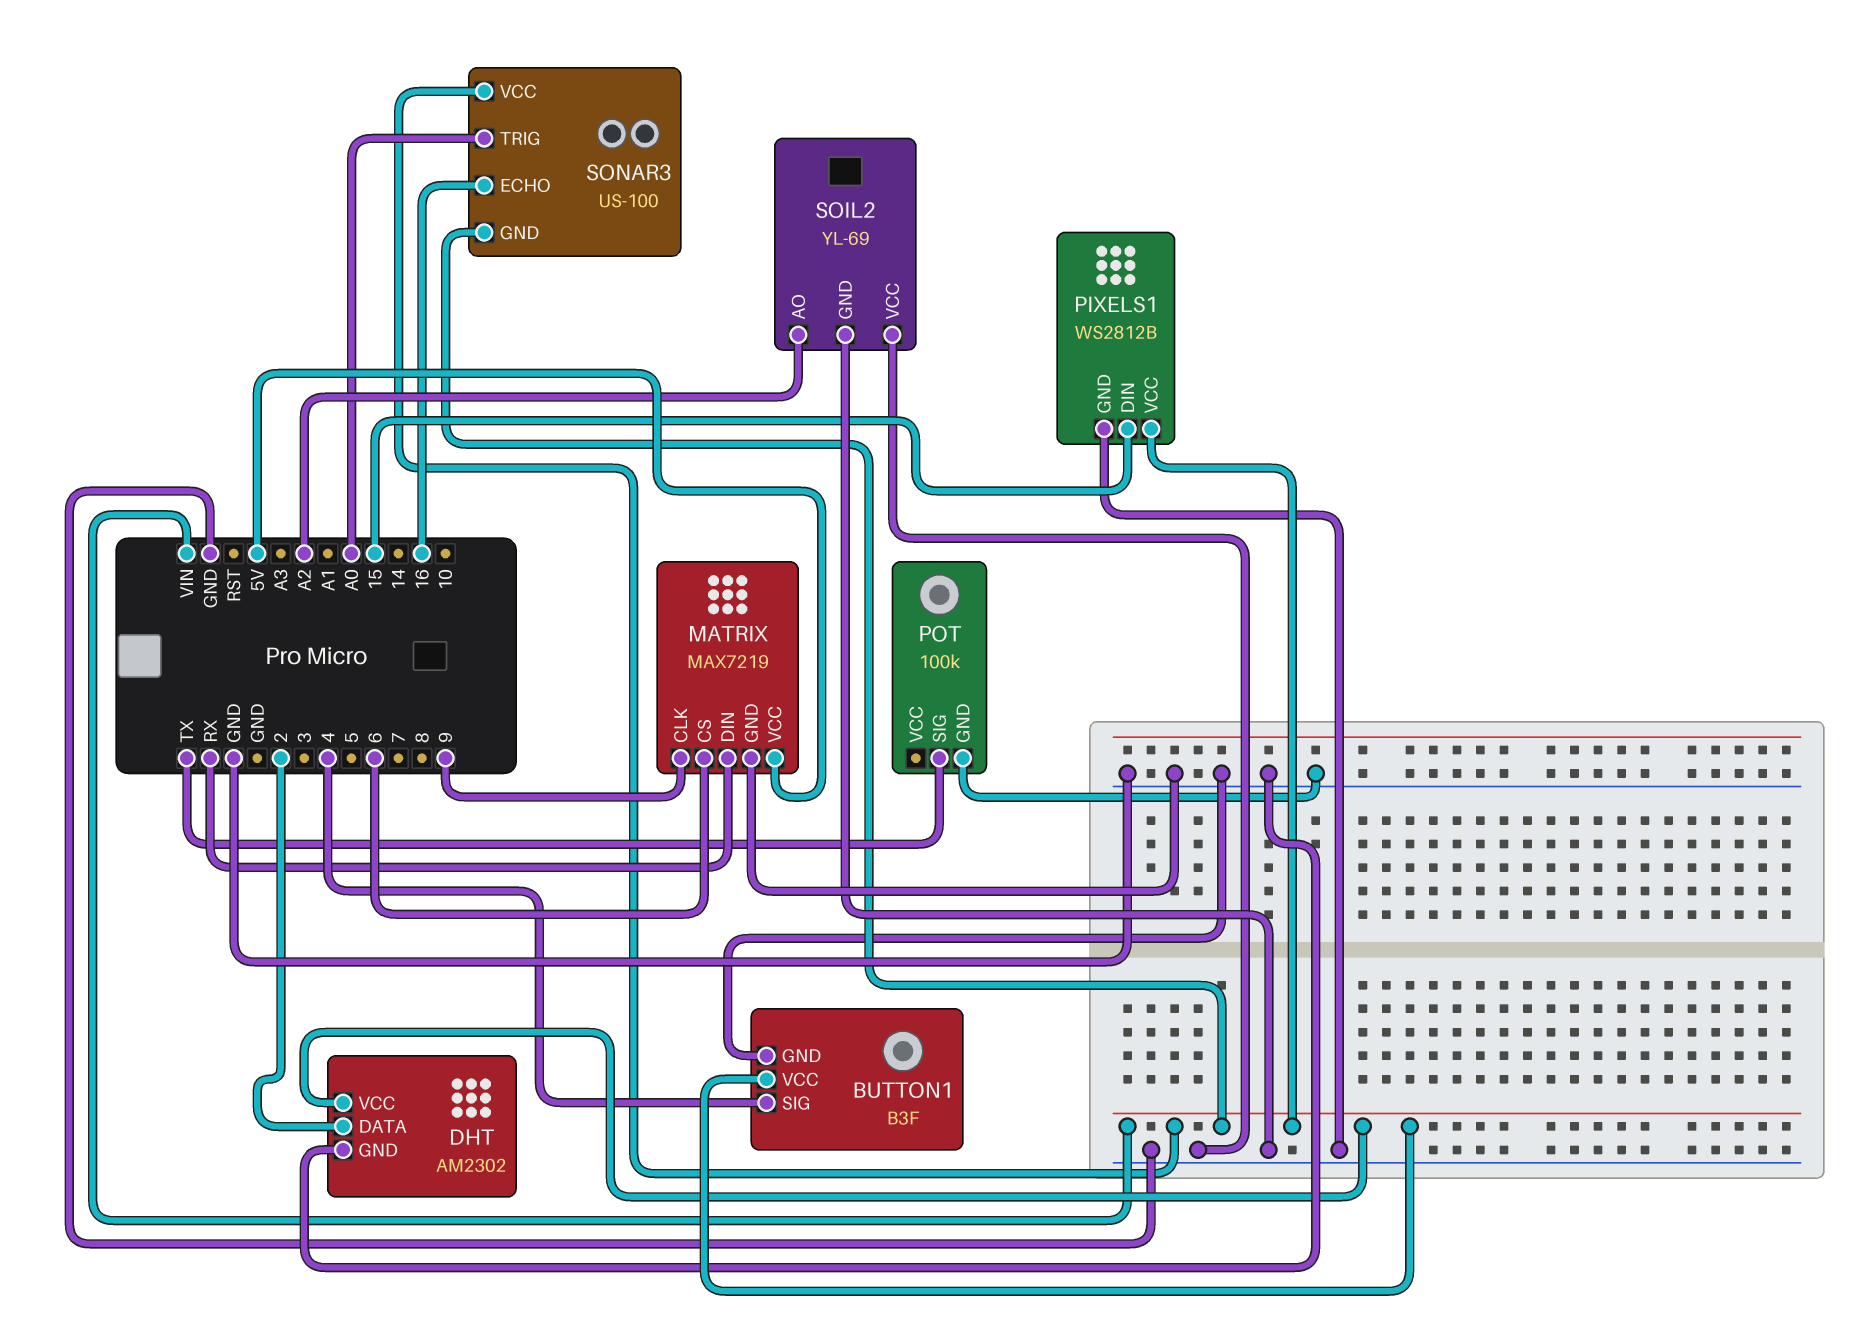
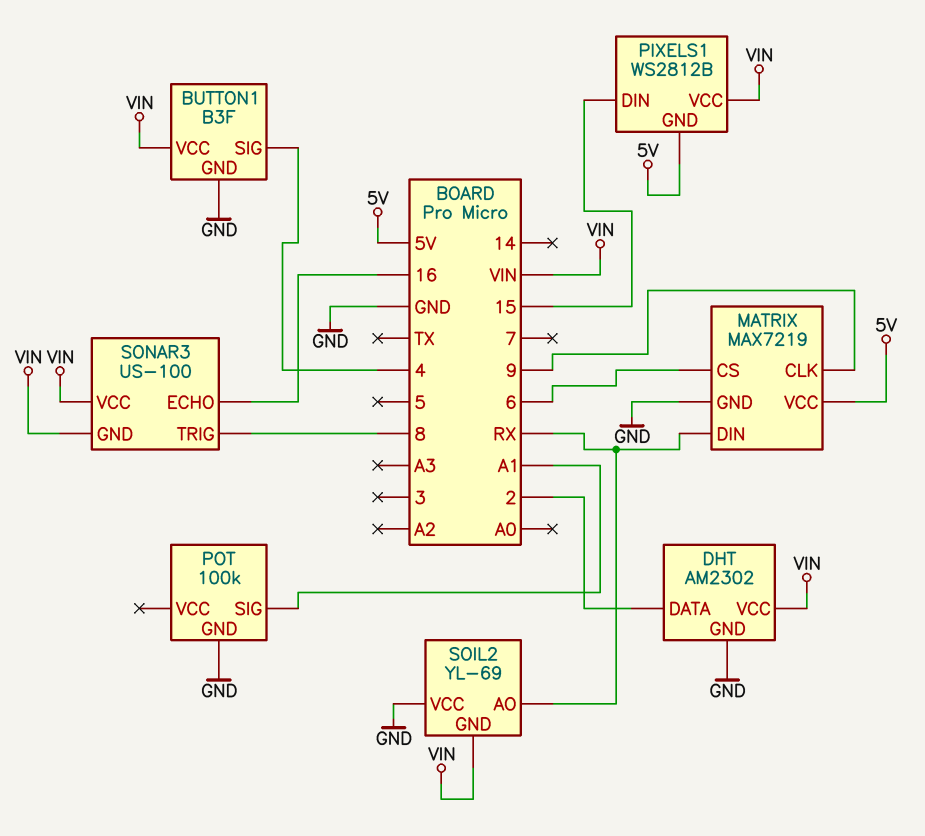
PIXELS1 pin GND: GND -> 5V
POT pin SIG: TX -> A1
SOIL2 pin AO: A2 -> RX
SOIL2 pin GND: GND -> VIN
SONAR3 pin TRIG: A0 -> 8

